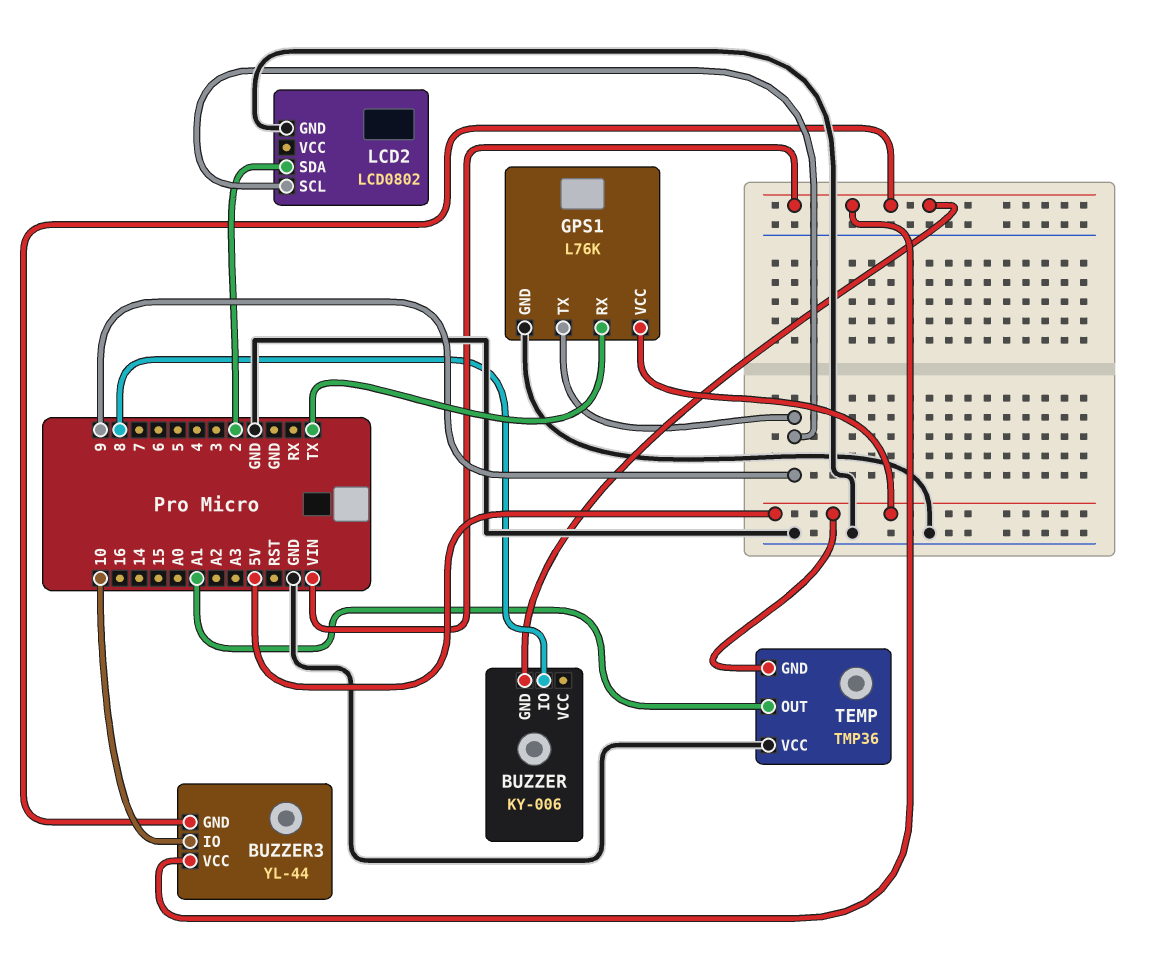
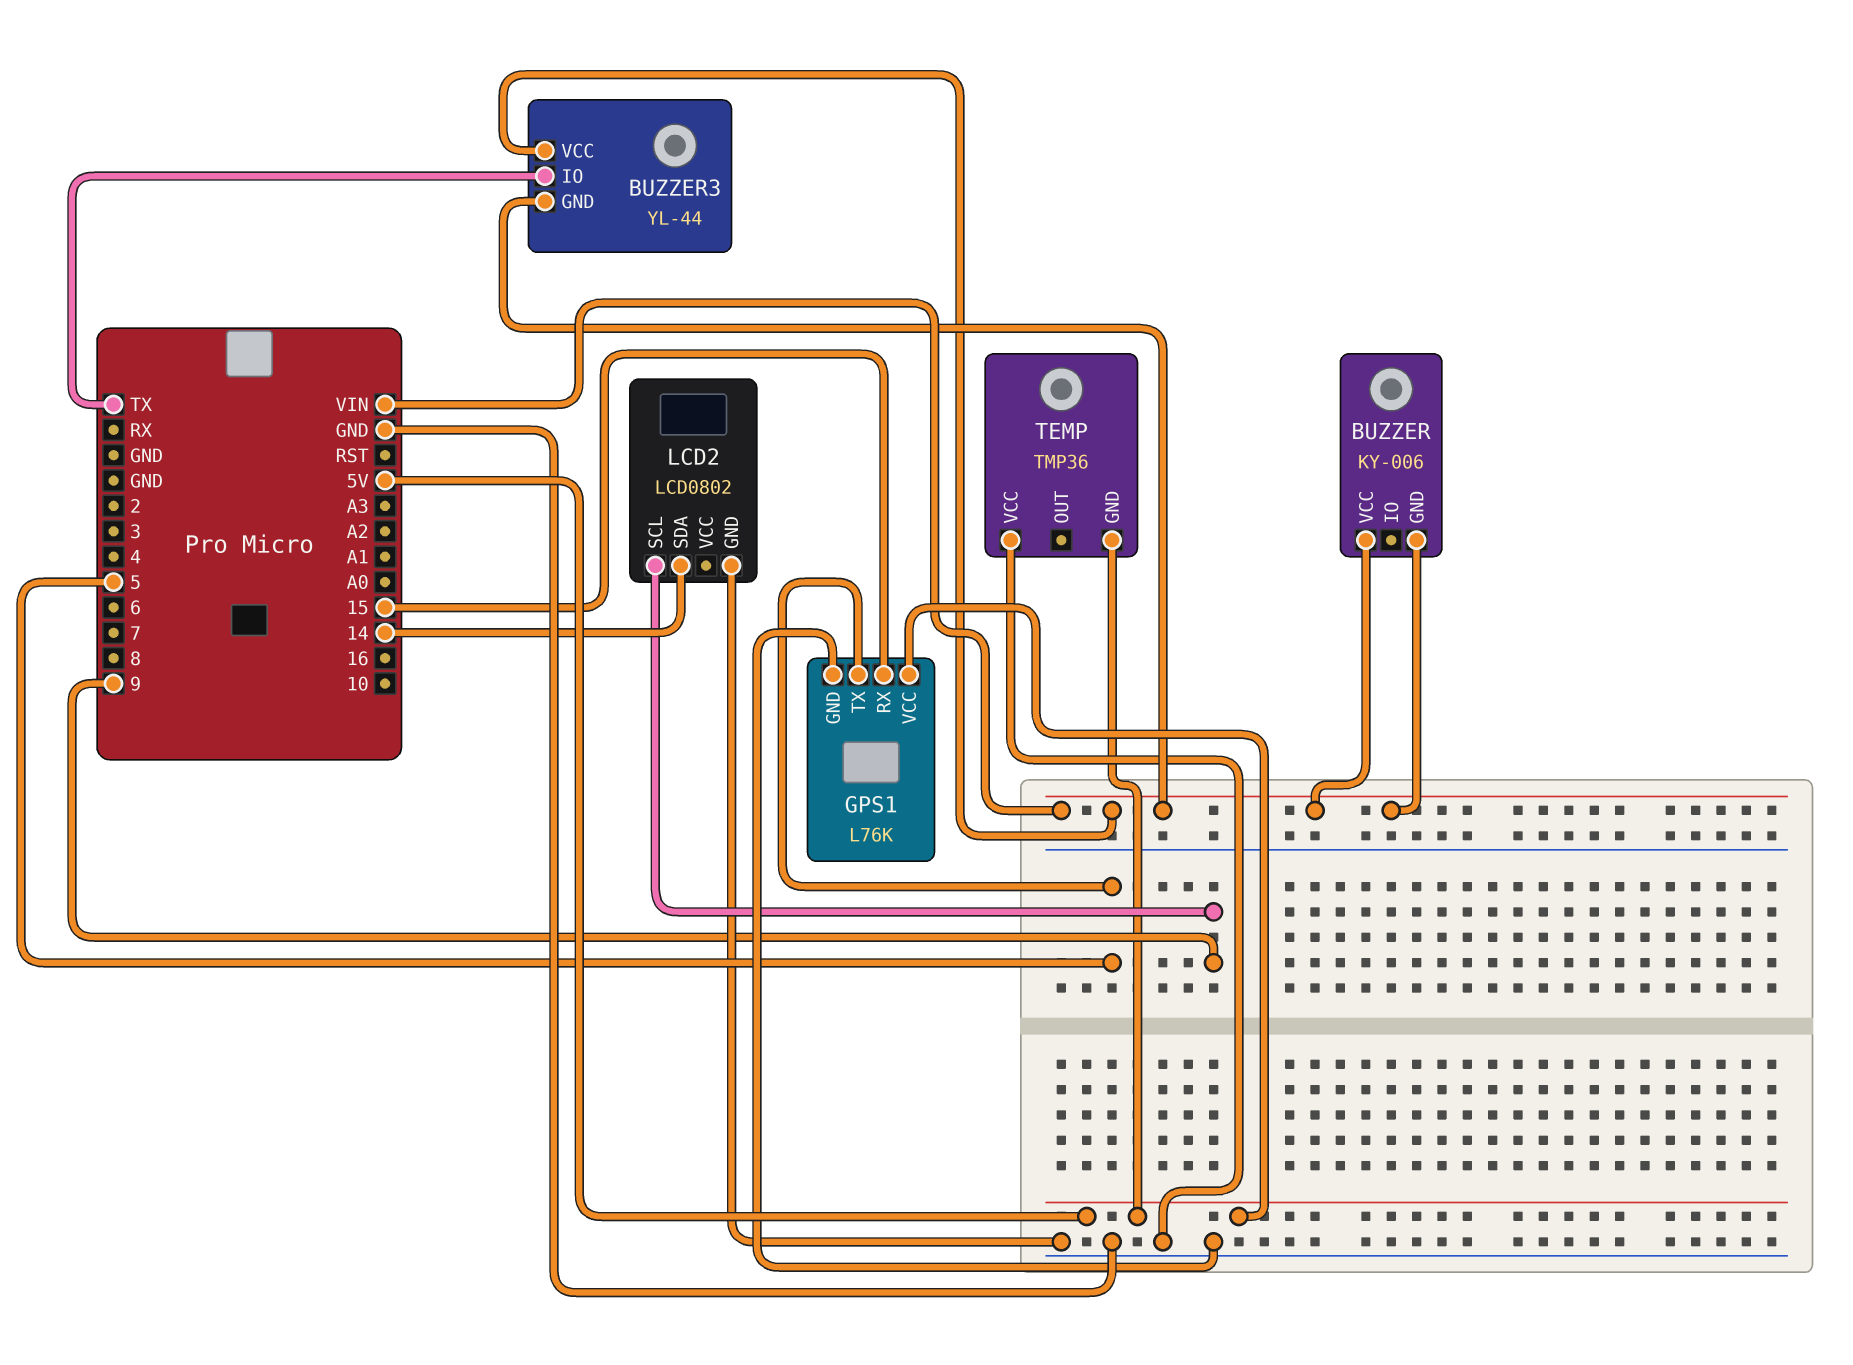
BUZZER pin IO: 8 -> none
BUZZER pin VCC: none -> VIN
BUZZER3 pin IO: 10 -> TX
GPS1 pin RX: TX -> 15
GPS1 pin TX: 9 -> 5
LCD2 pin SDA: 2 -> 14
TEMP pin OUT: A1 -> none

